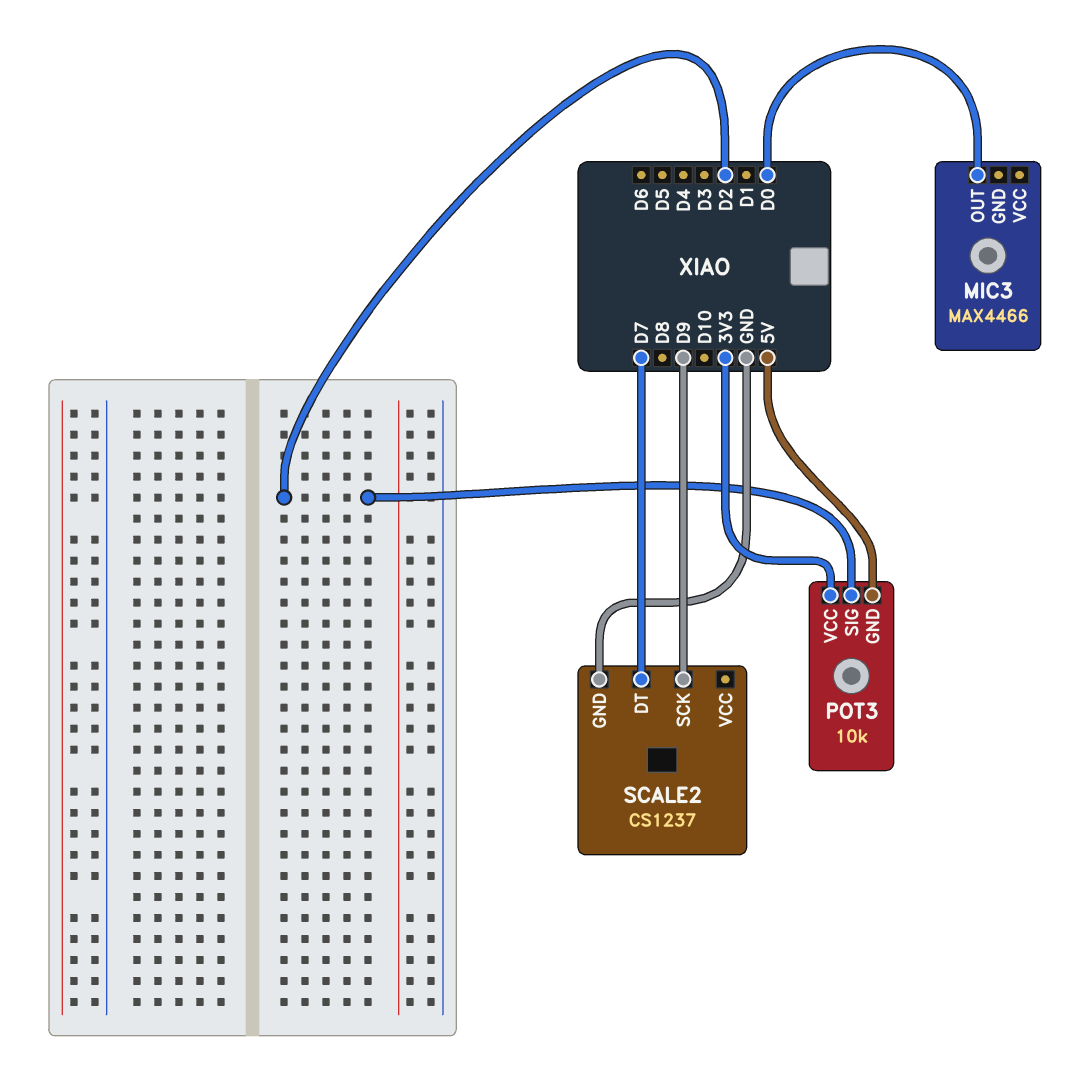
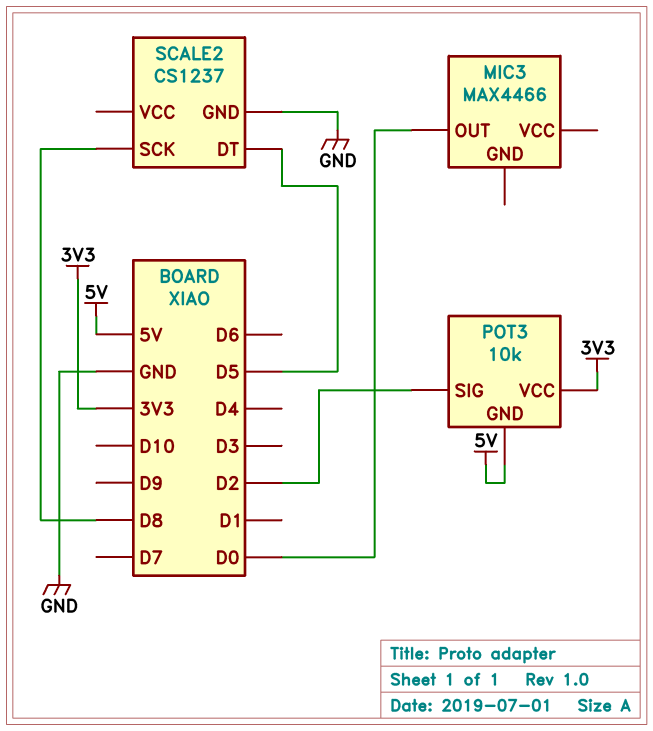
SCALE2 pin DT: D7 -> D5
SCALE2 pin SCK: D9 -> D8

